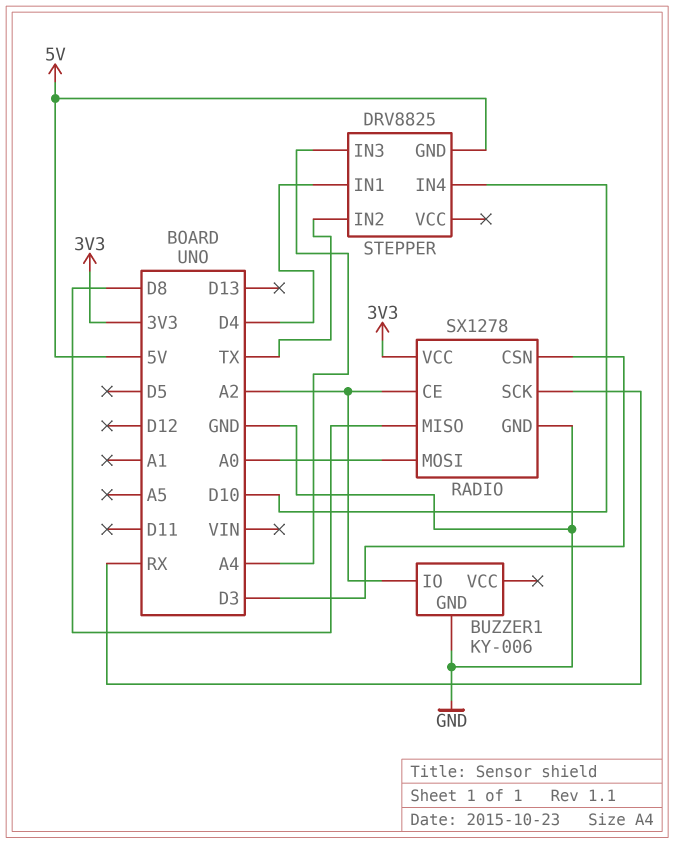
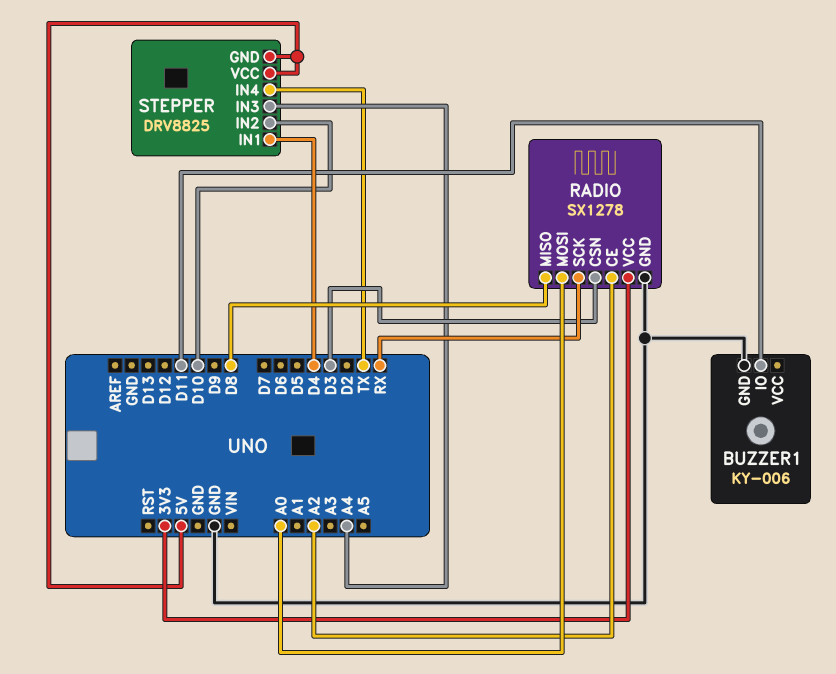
BUZZER1 pin IO: A2 -> D11
STEPPER pin IN2: TX -> D10
STEPPER pin IN4: D10 -> TX
STEPPER pin VCC: none -> 5V

